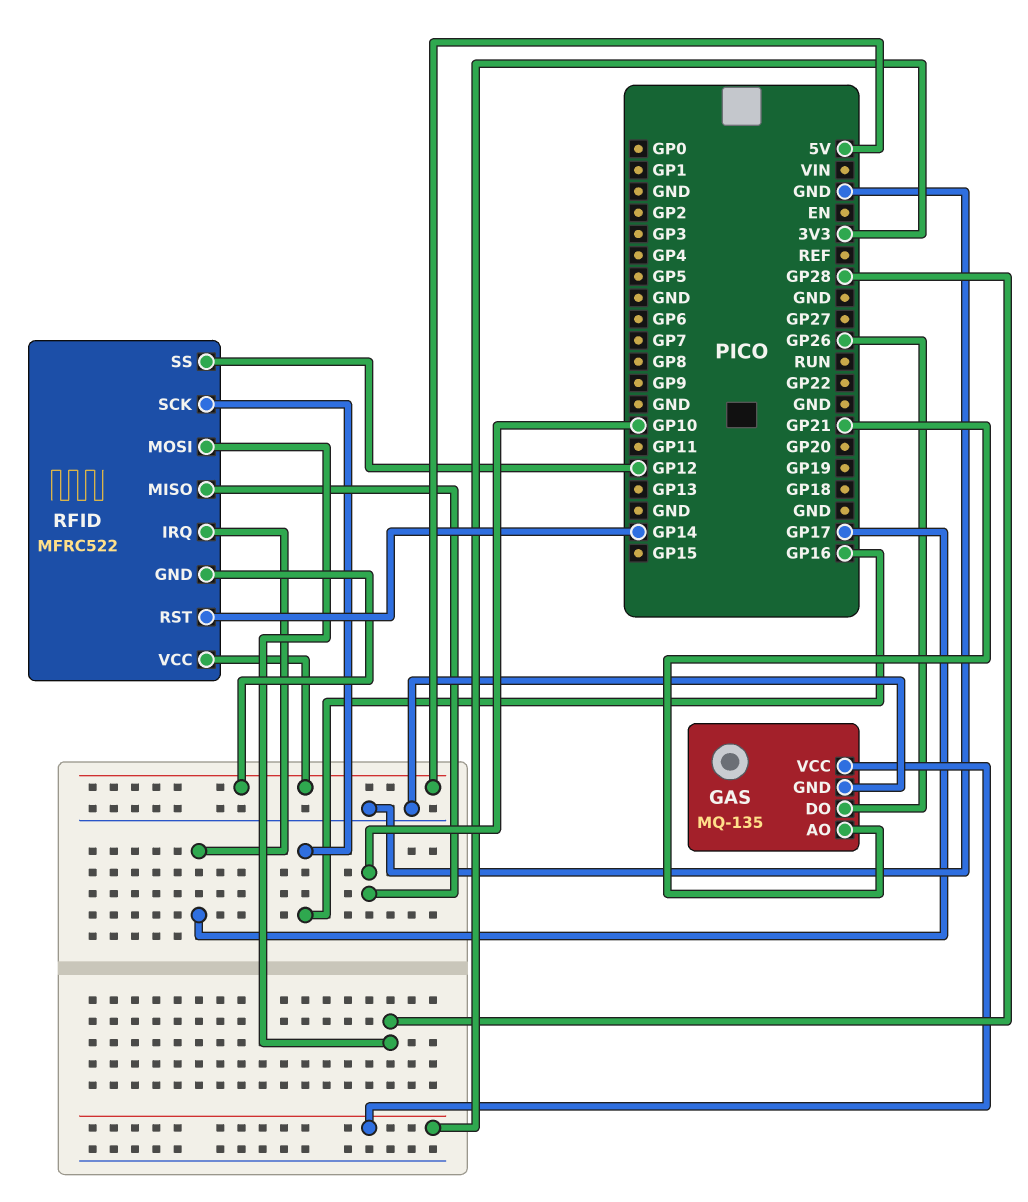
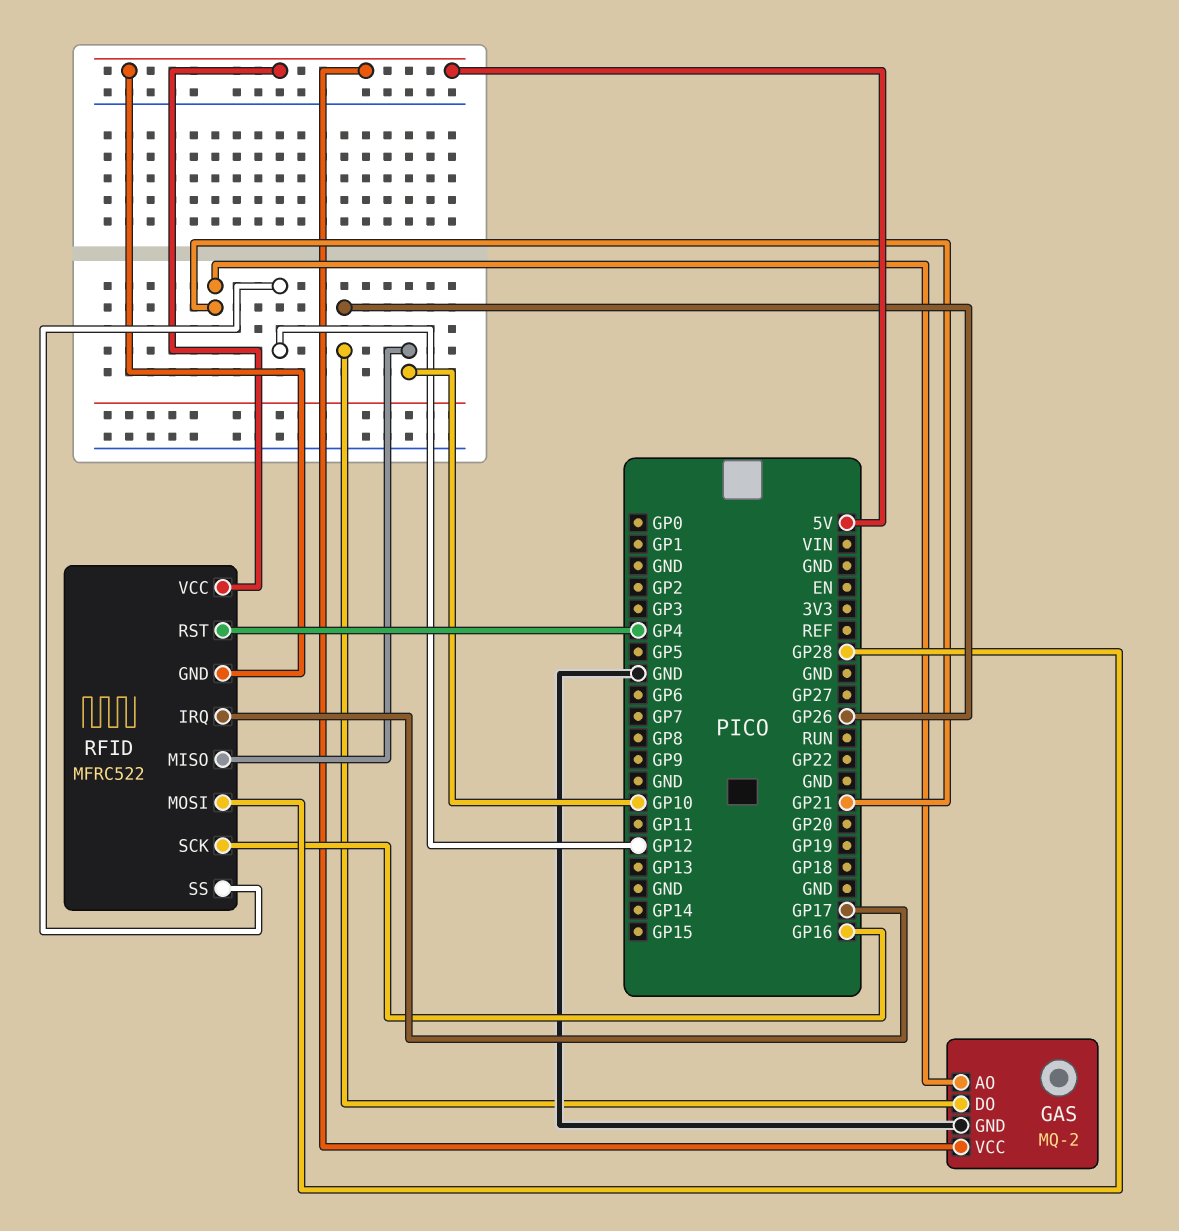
GAS: MQ-135 -> MQ-2
GAS pin VCC: 3V3 -> 5V
RFID pin RST: GP14 -> GP4

